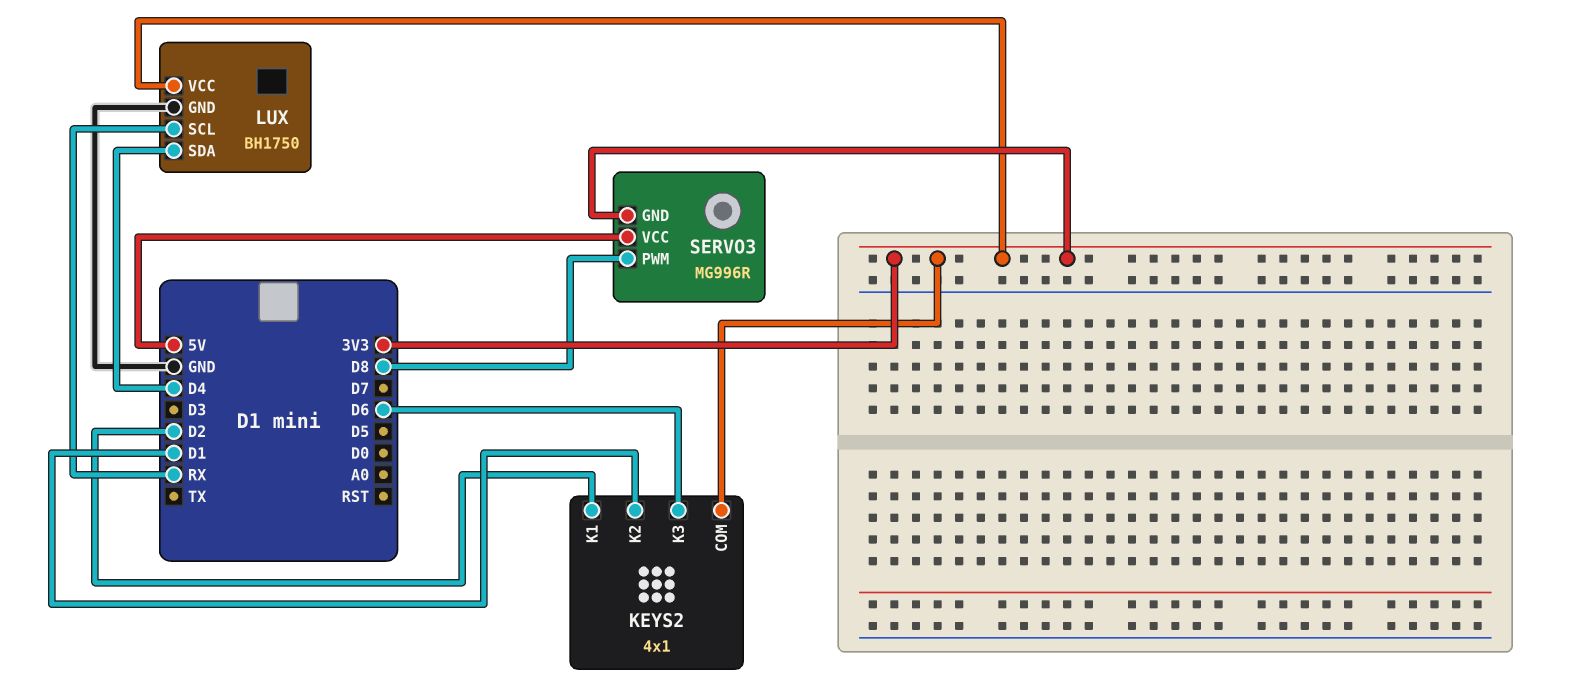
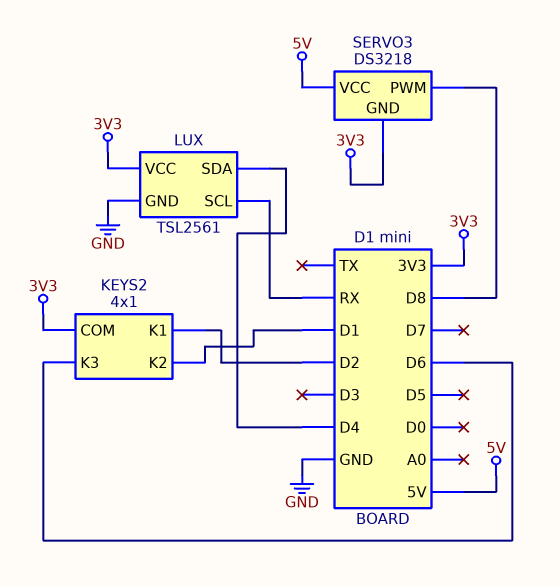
LUX: BH1750 -> TSL2561
SERVO3: MG996R -> DS3218

